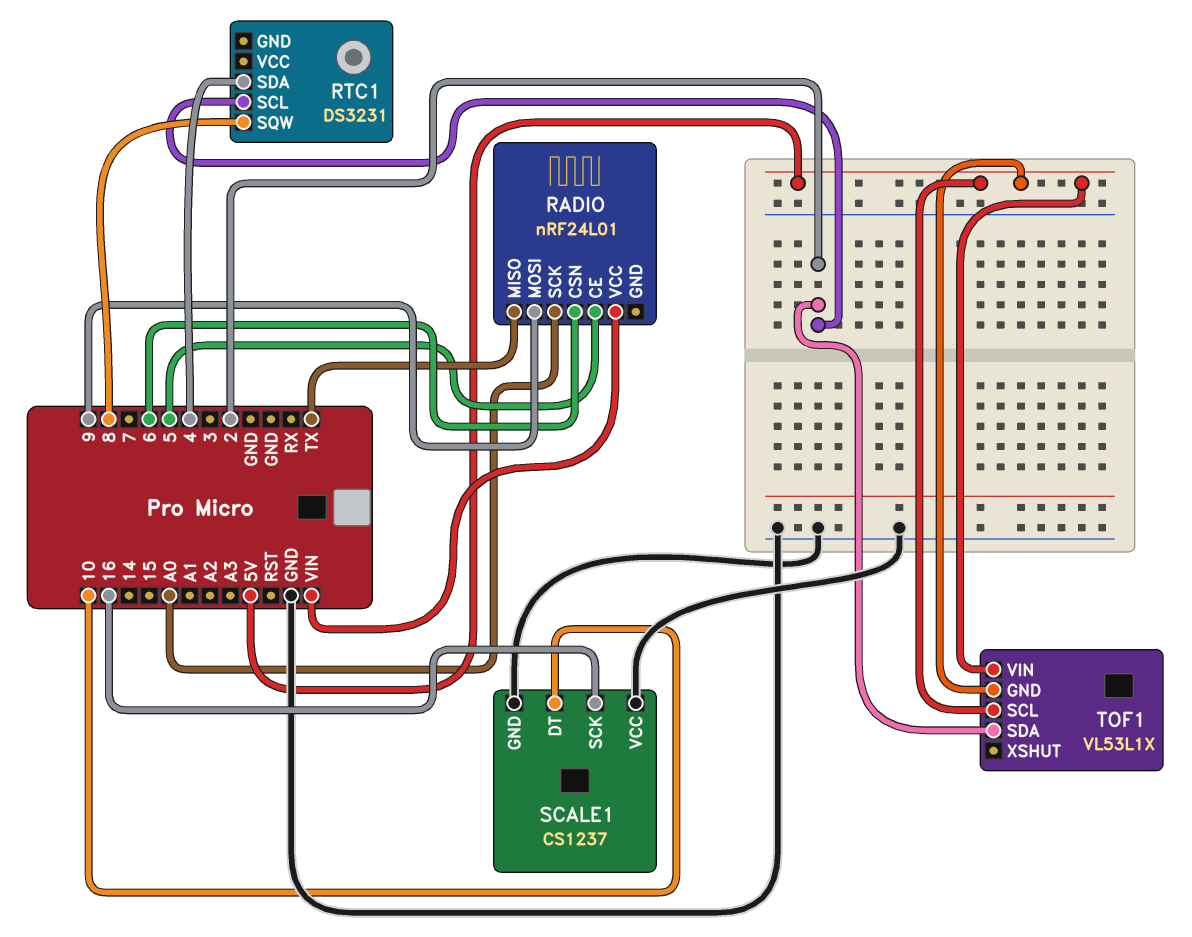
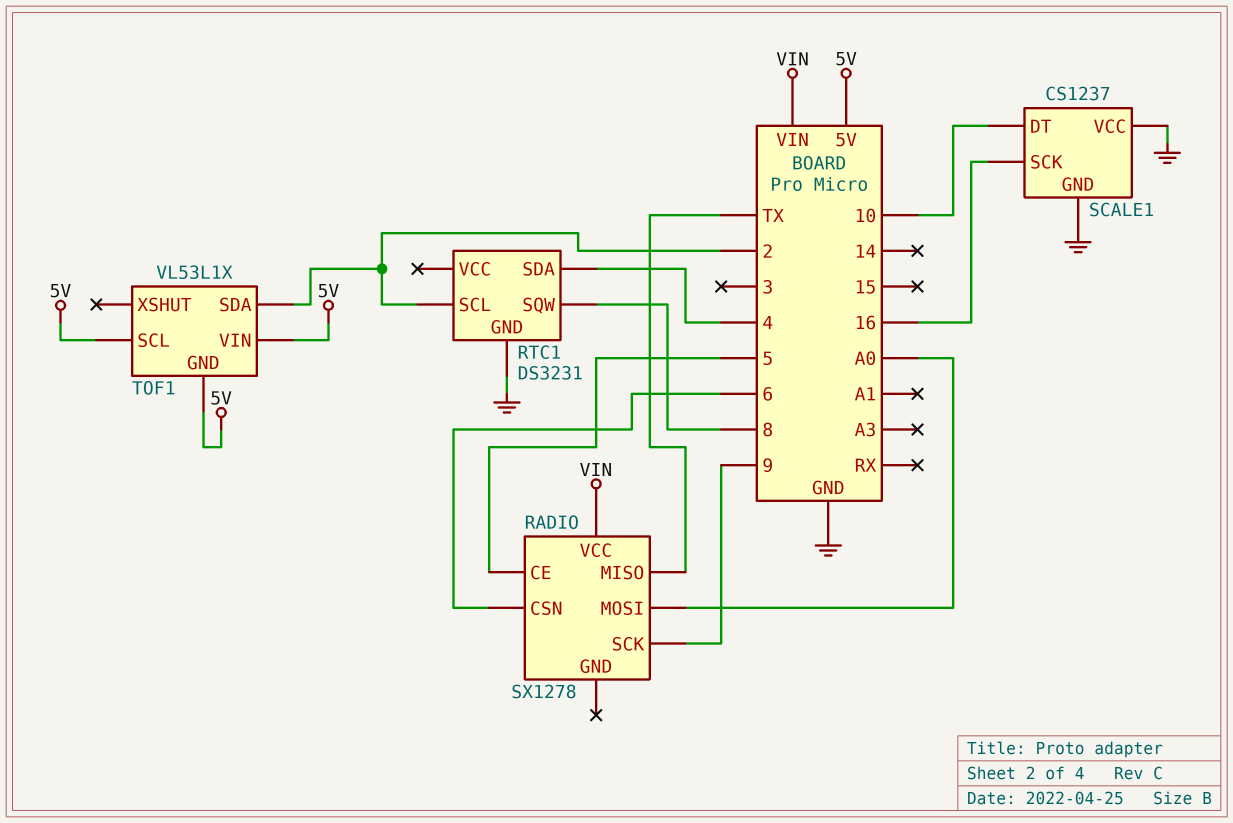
RADIO: nRF24L01 -> SX1278
RADIO pin MOSI: 9 -> A0
RADIO pin SCK: A0 -> 9
RTC1 pin GND: none -> GND

